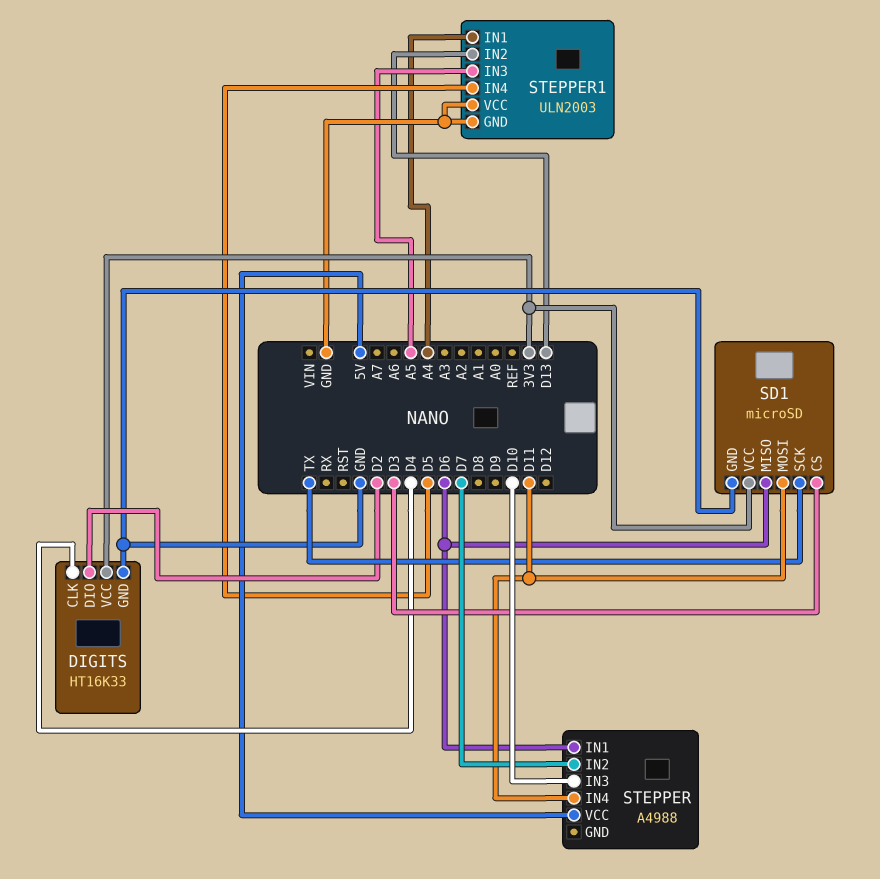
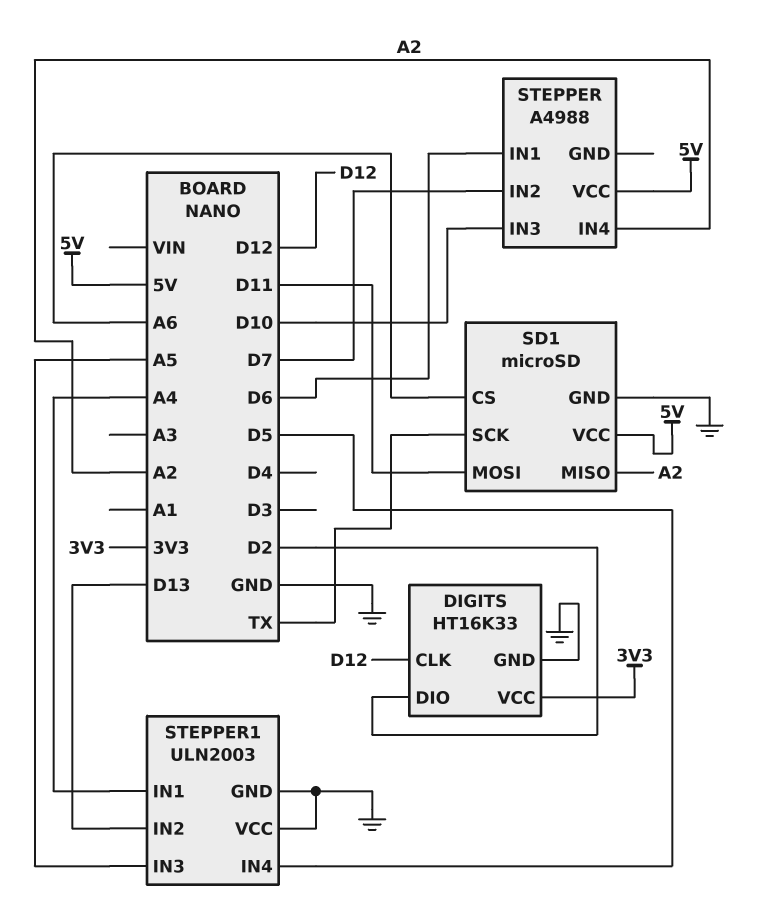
DIGITS pin CLK: D4 -> D12
SD1 pin CS: D3 -> A6
SD1 pin MISO: D6 -> A2
SD1 pin VCC: 3V3 -> 5V
STEPPER pin IN4: D11 -> A2

